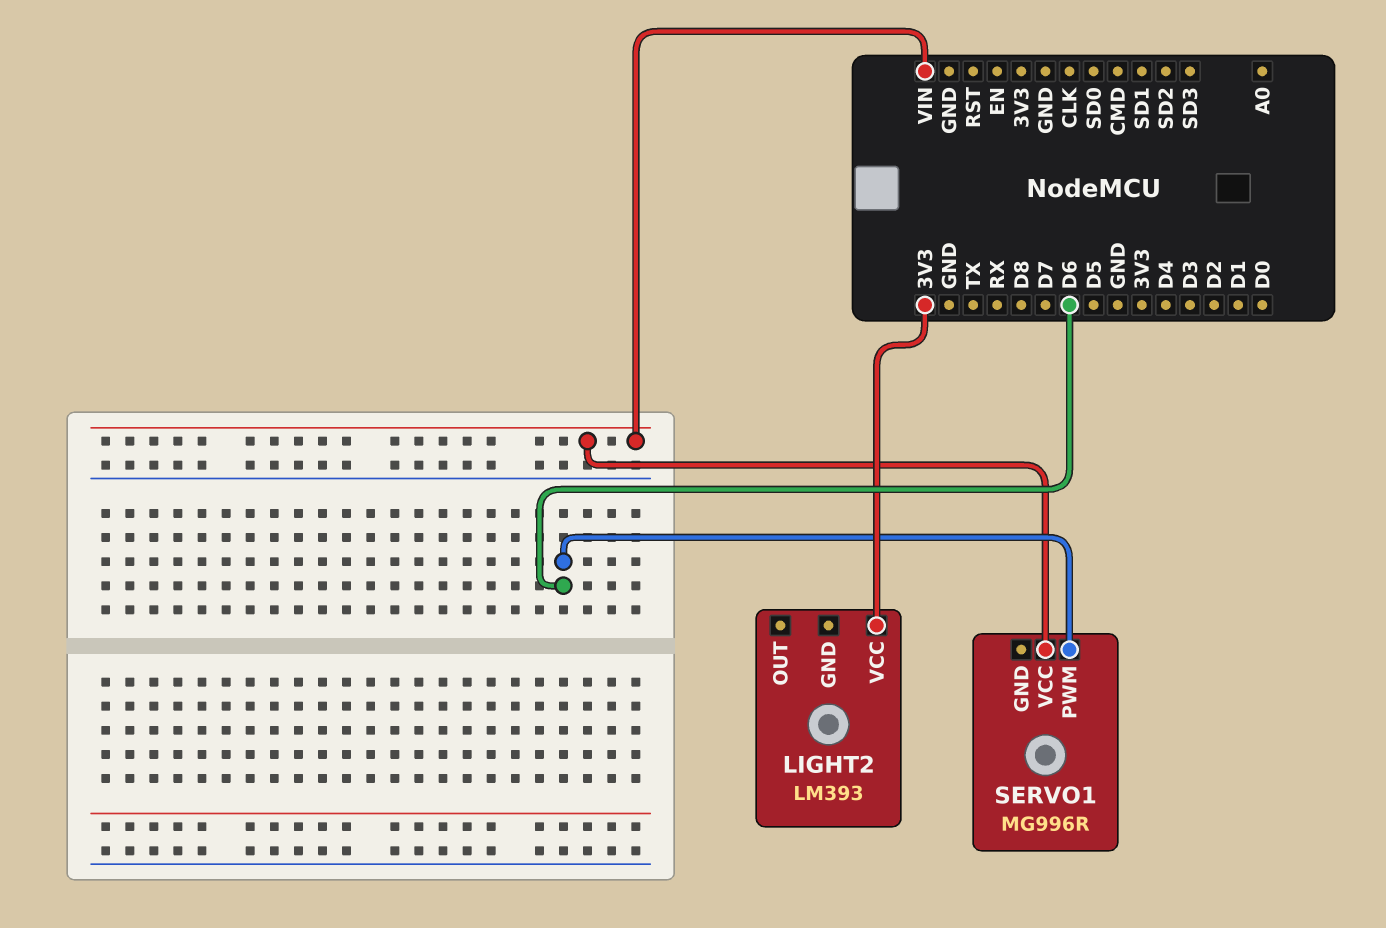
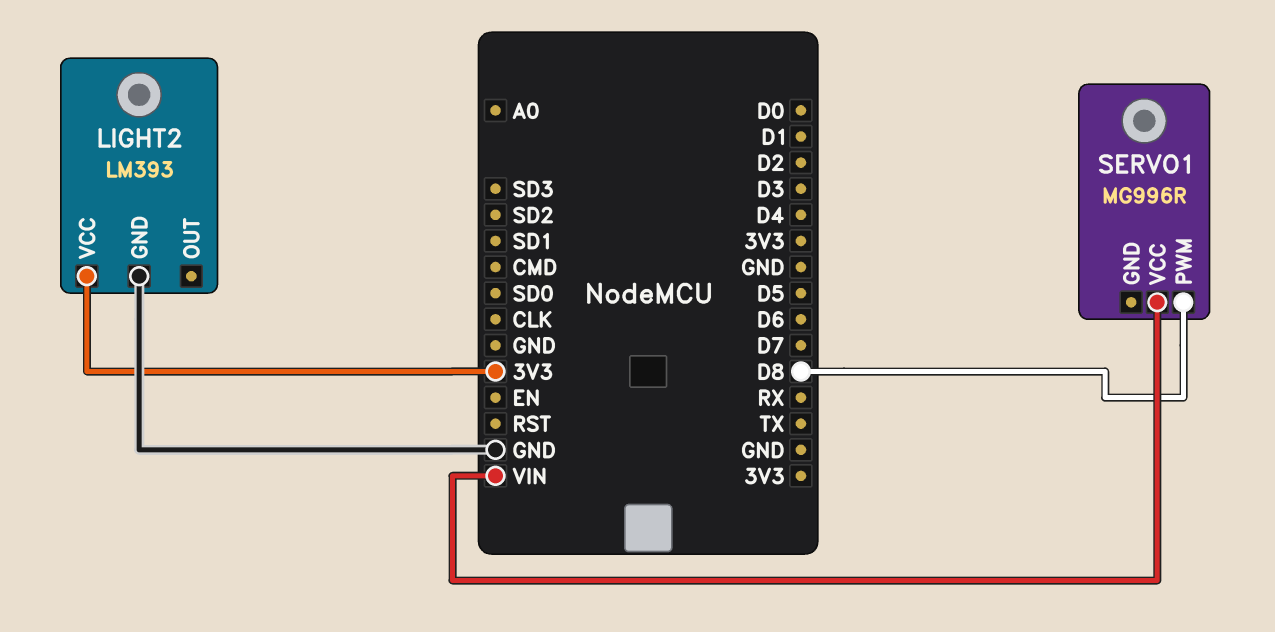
LIGHT2 pin GND: none -> GND
SERVO1 pin PWM: D6 -> D8

